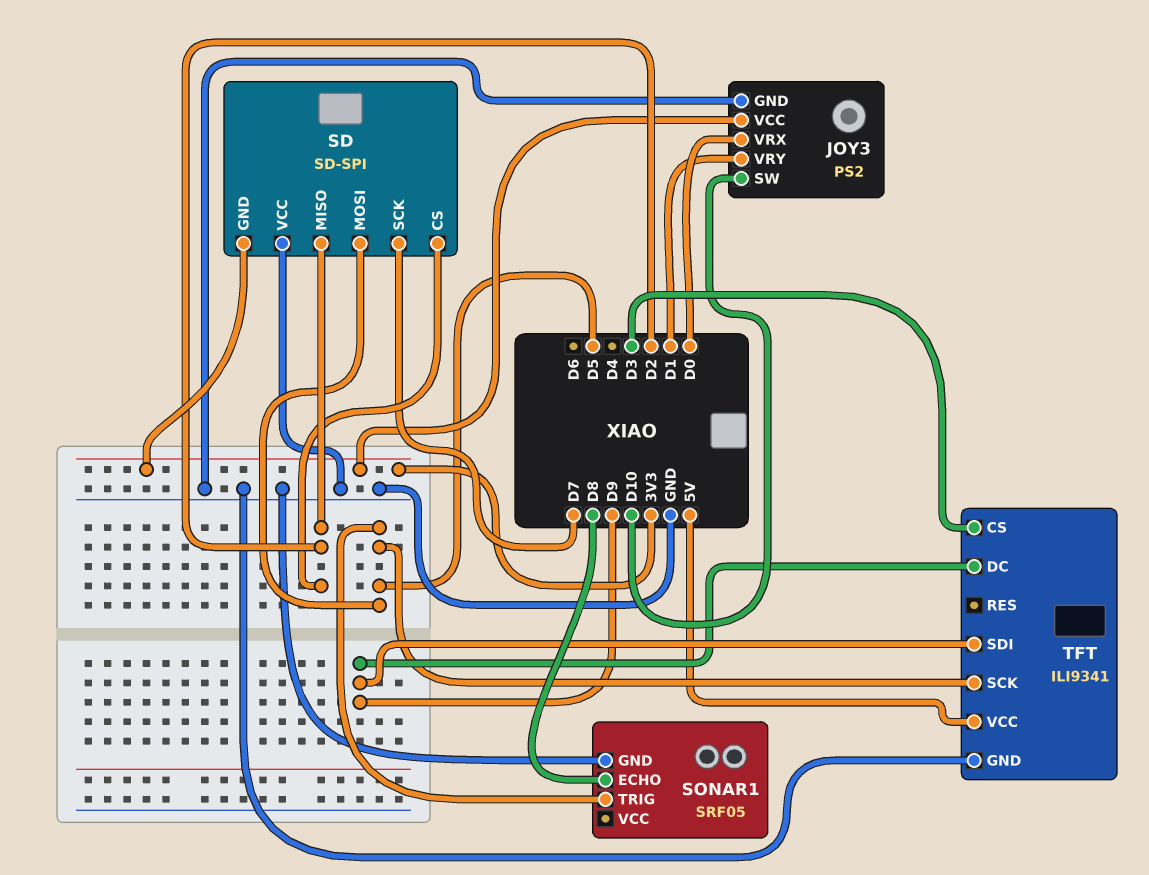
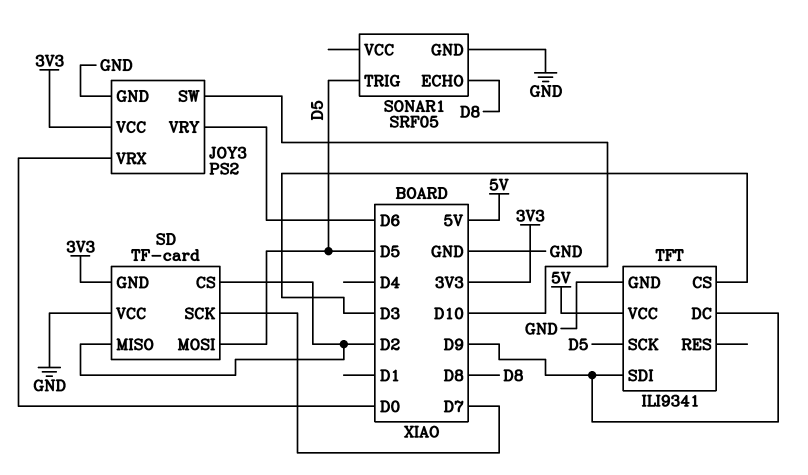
JOY3 pin VRY: D1 -> D6
SD: SD-SPI -> TF-card

